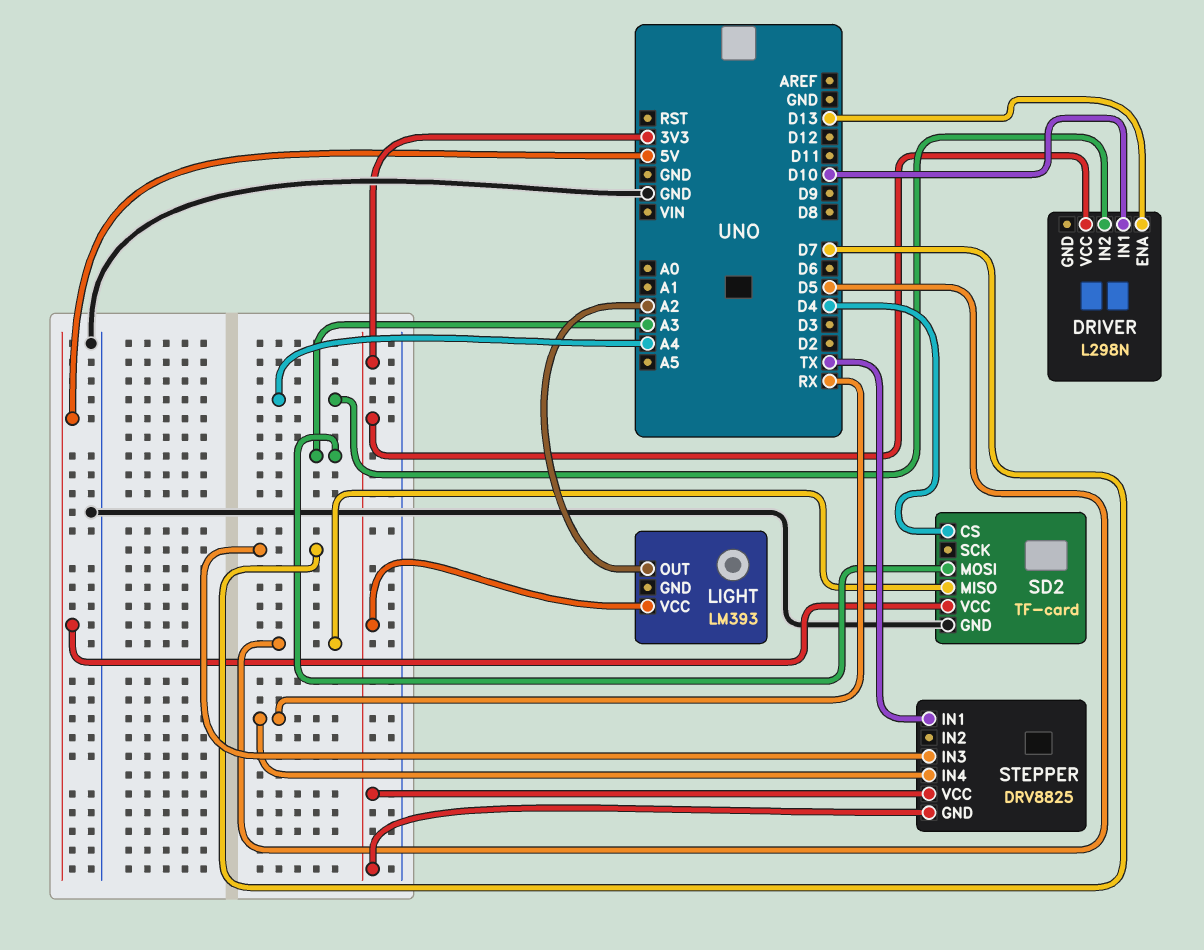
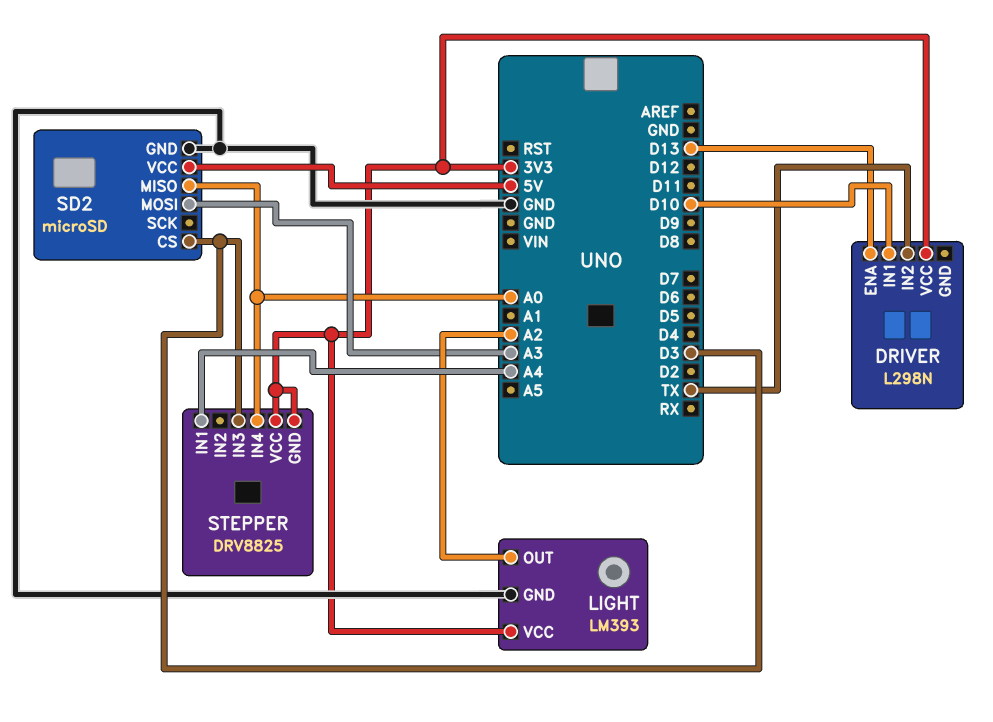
DRIVER pin IN2: A4 -> TX
LIGHT pin GND: none -> GND
SD2: TF-card -> microSD
SD2 pin CS: D4 -> D3
SD2 pin MISO: D5 -> A0
STEPPER pin IN1: TX -> A4
STEPPER pin IN3: D7 -> D3
STEPPER pin IN4: RX -> A0

